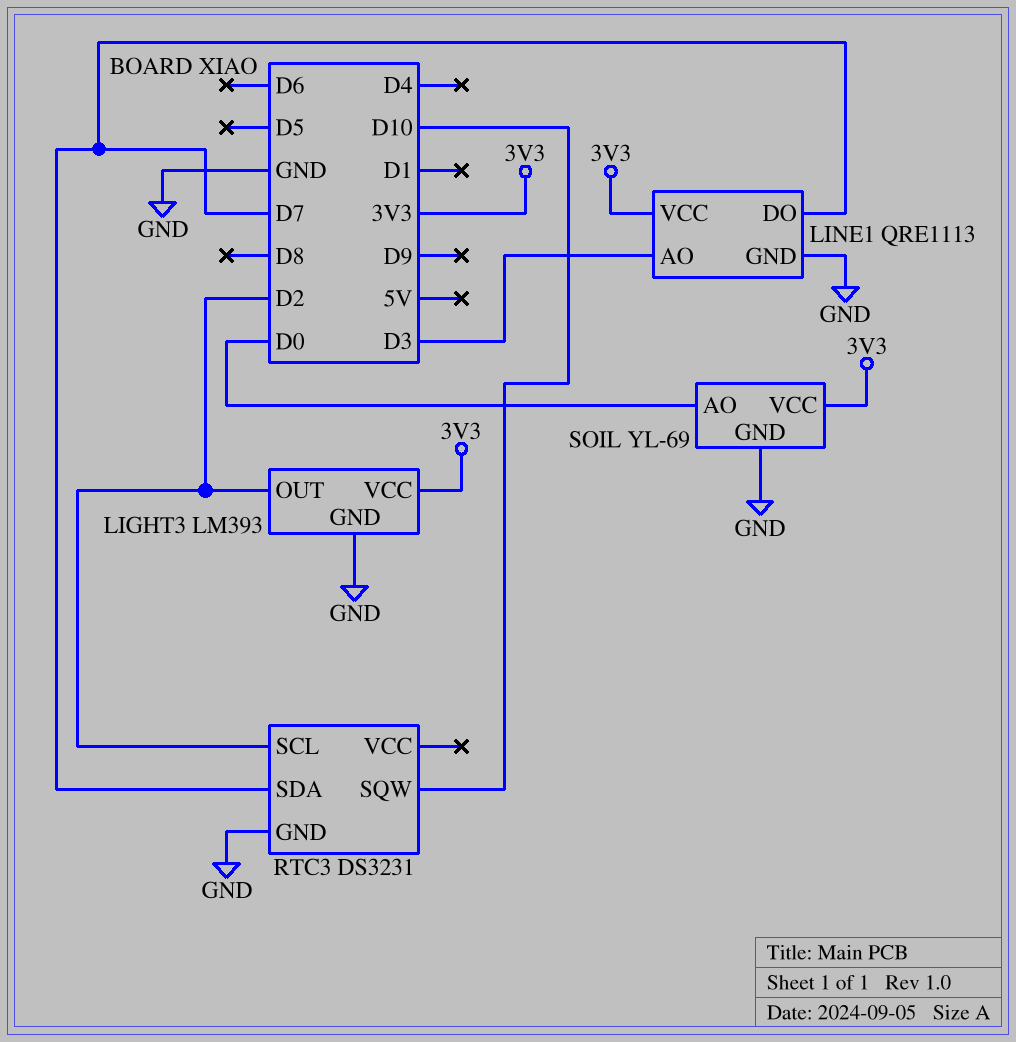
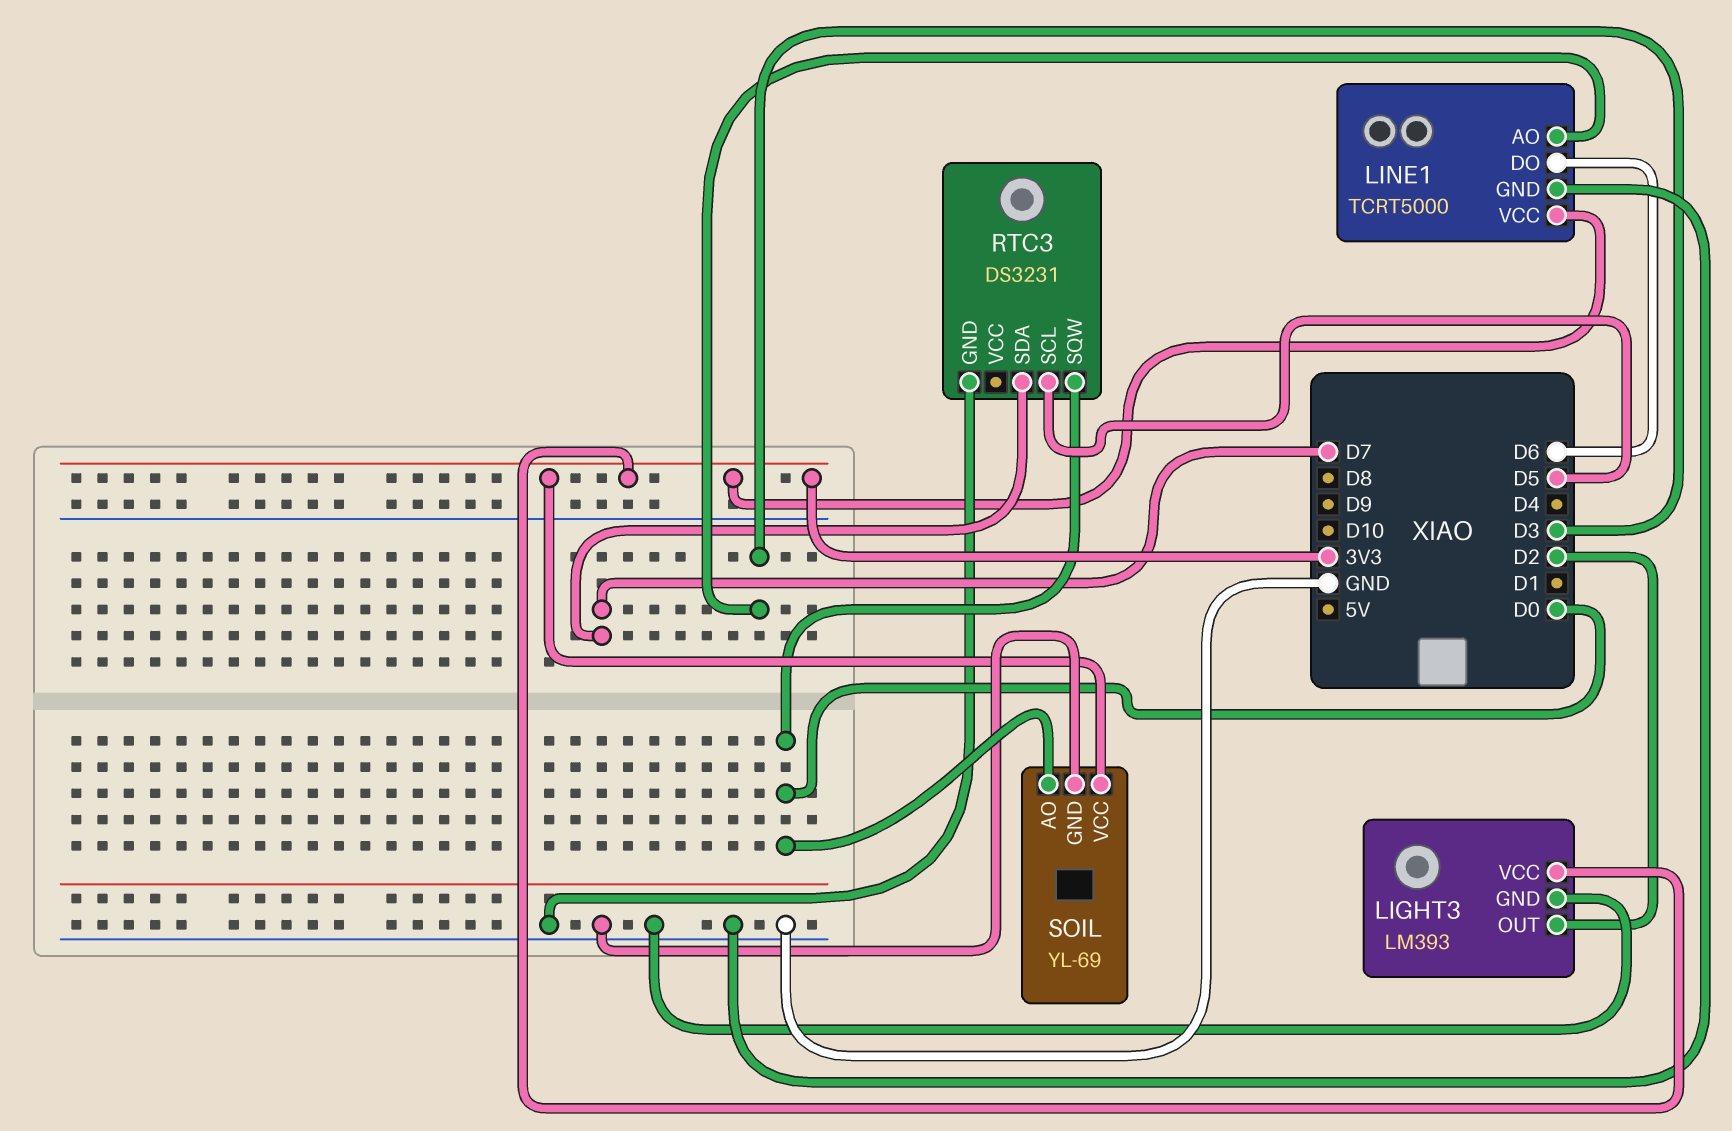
LINE1: QRE1113 -> TCRT5000
LINE1 pin DO: D7 -> D6
RTC3 pin SCL: D2 -> D5
RTC3 pin SQW: D10 -> D0

